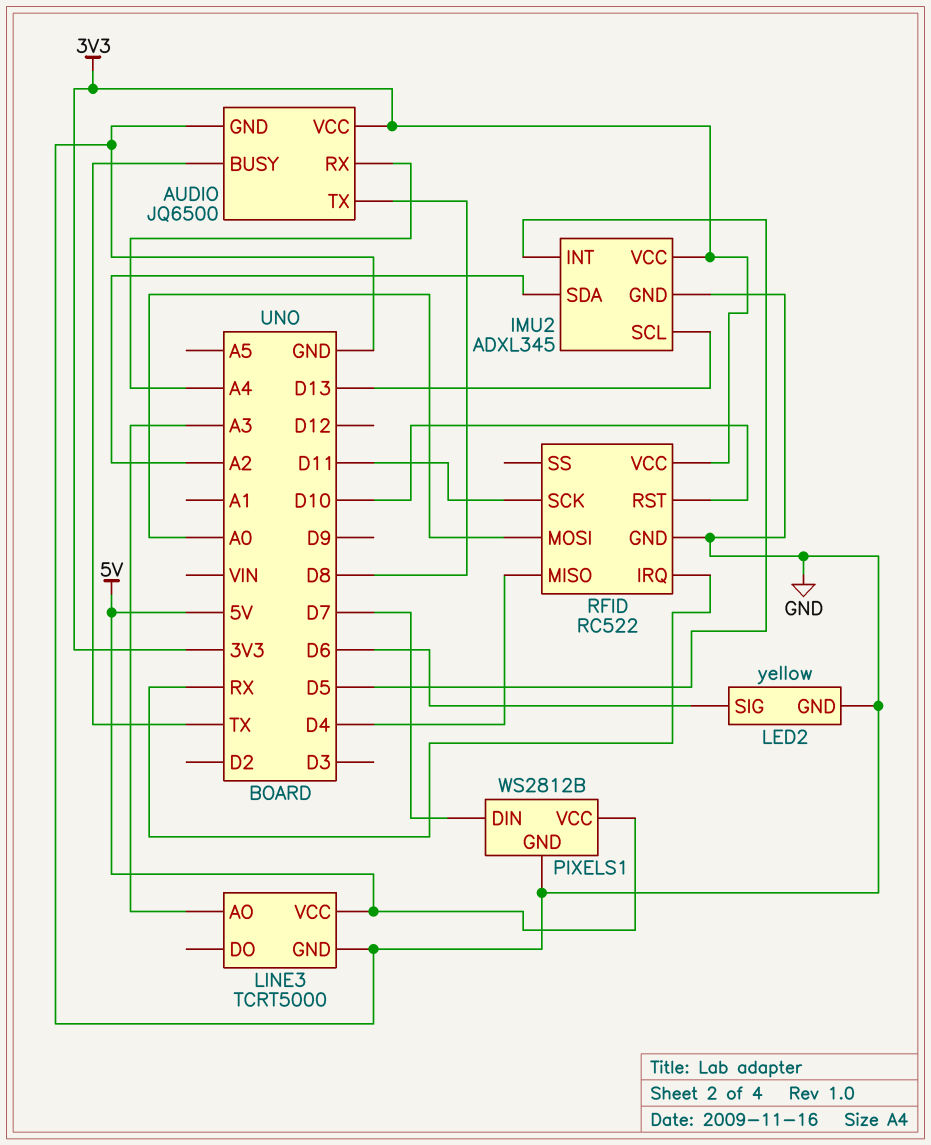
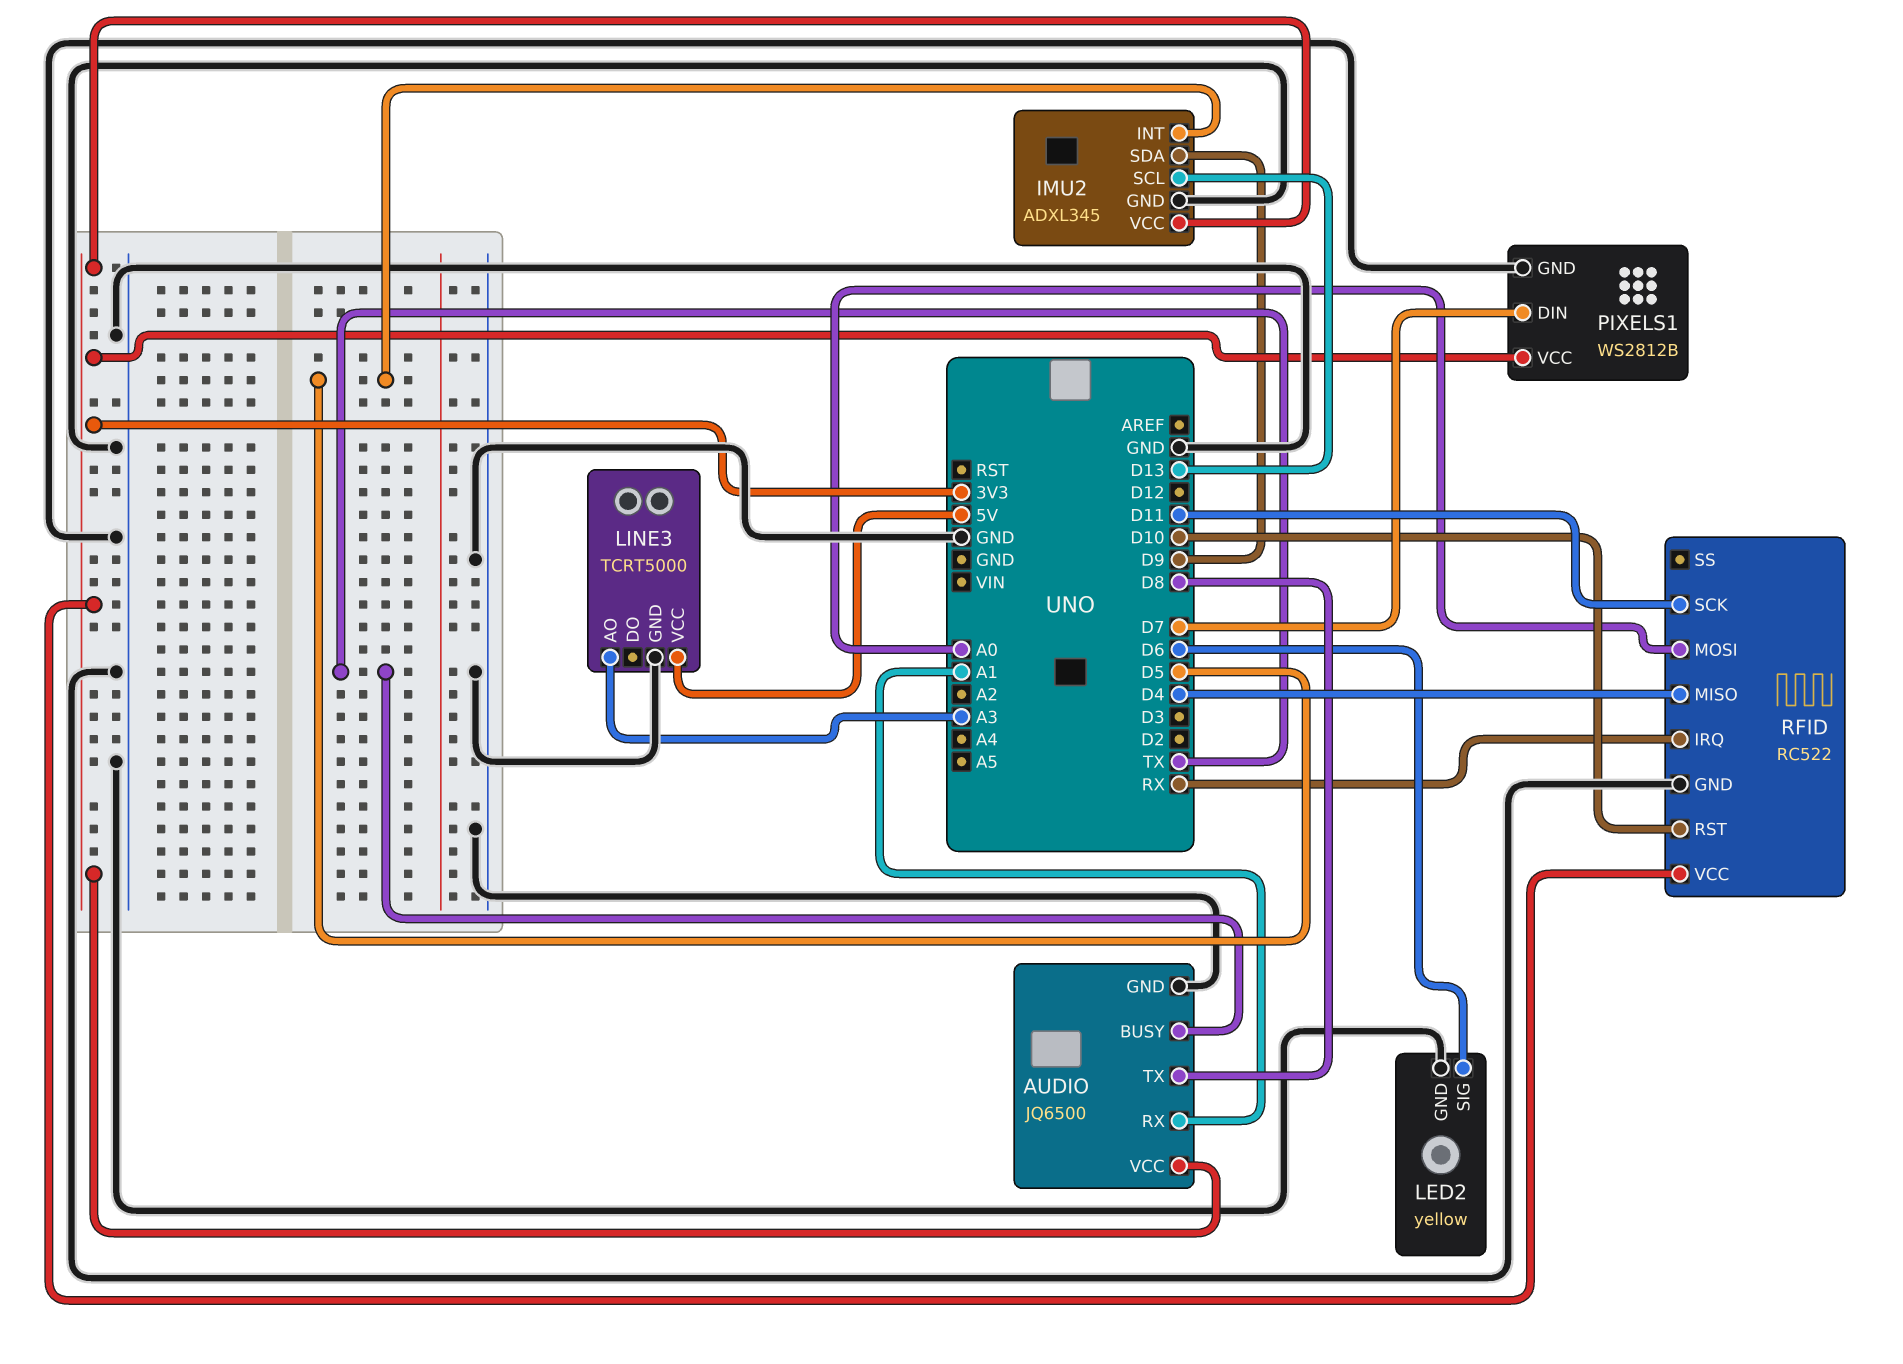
AUDIO pin RX: A4 -> A1
IMU2 pin SDA: A2 -> D9
PIXELS1 pin VCC: 5V -> 3V3

